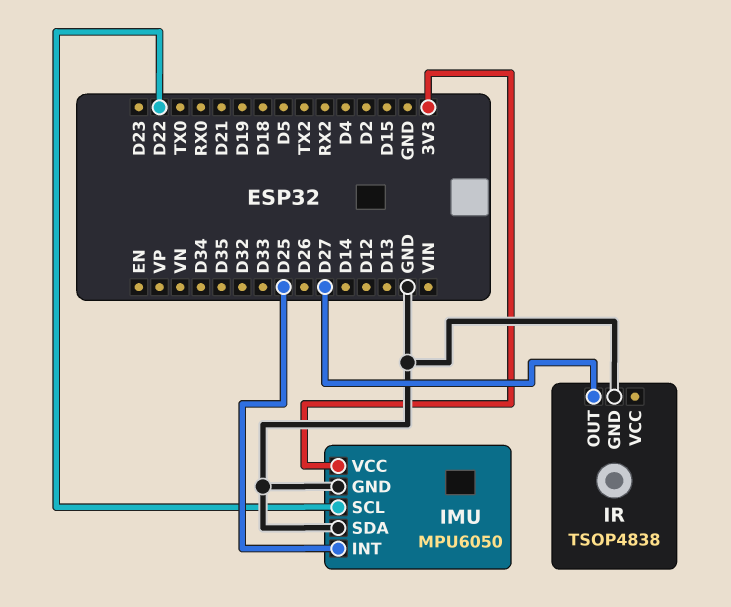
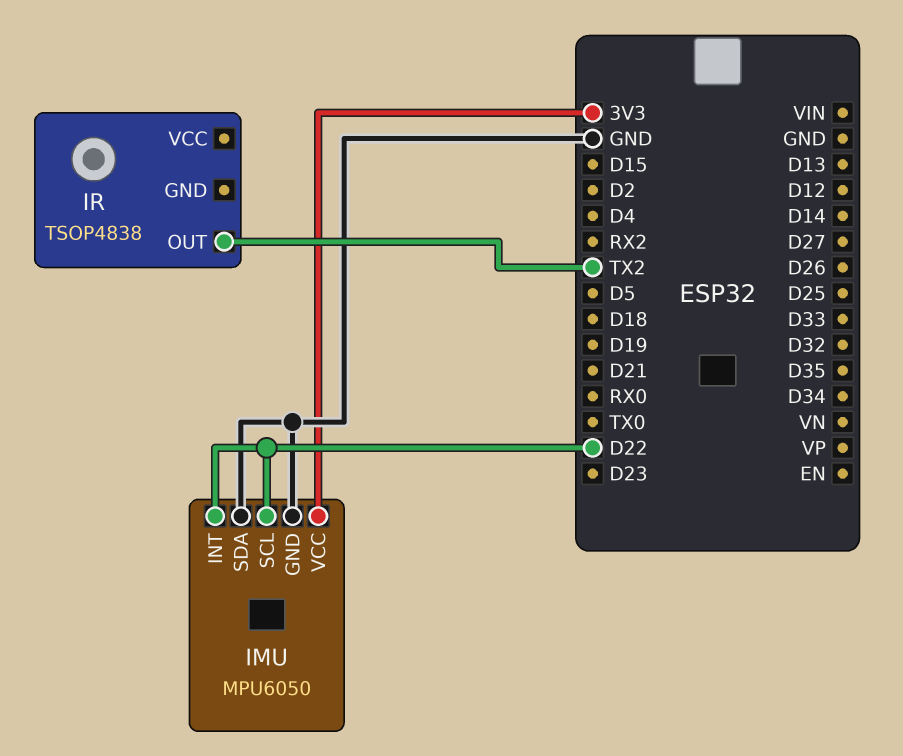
IMU pin INT: D25 -> D22
IR pin GND: GND -> none
IR pin OUT: D27 -> TX2

